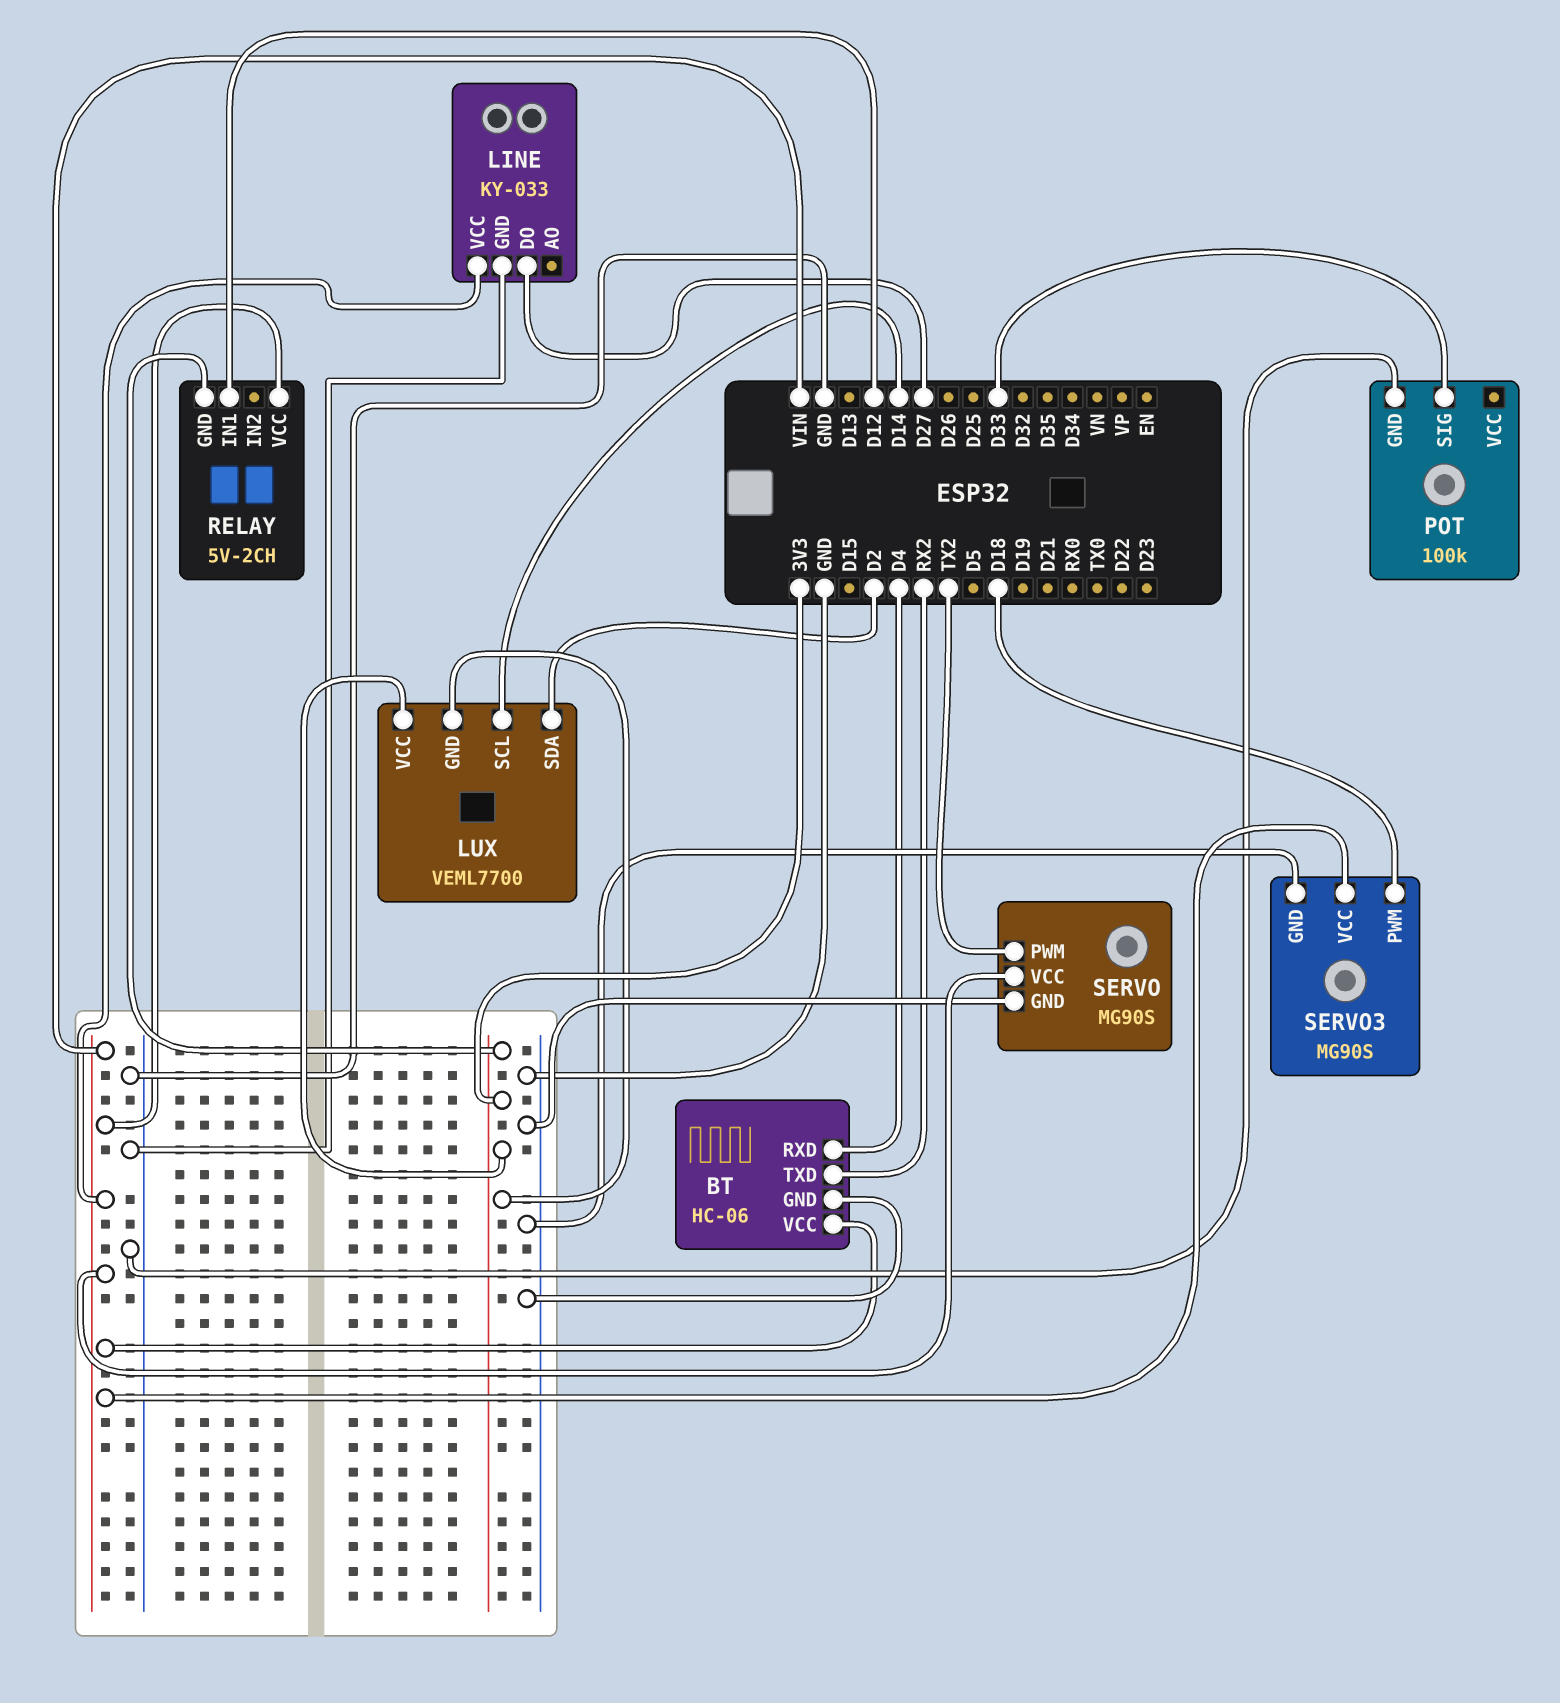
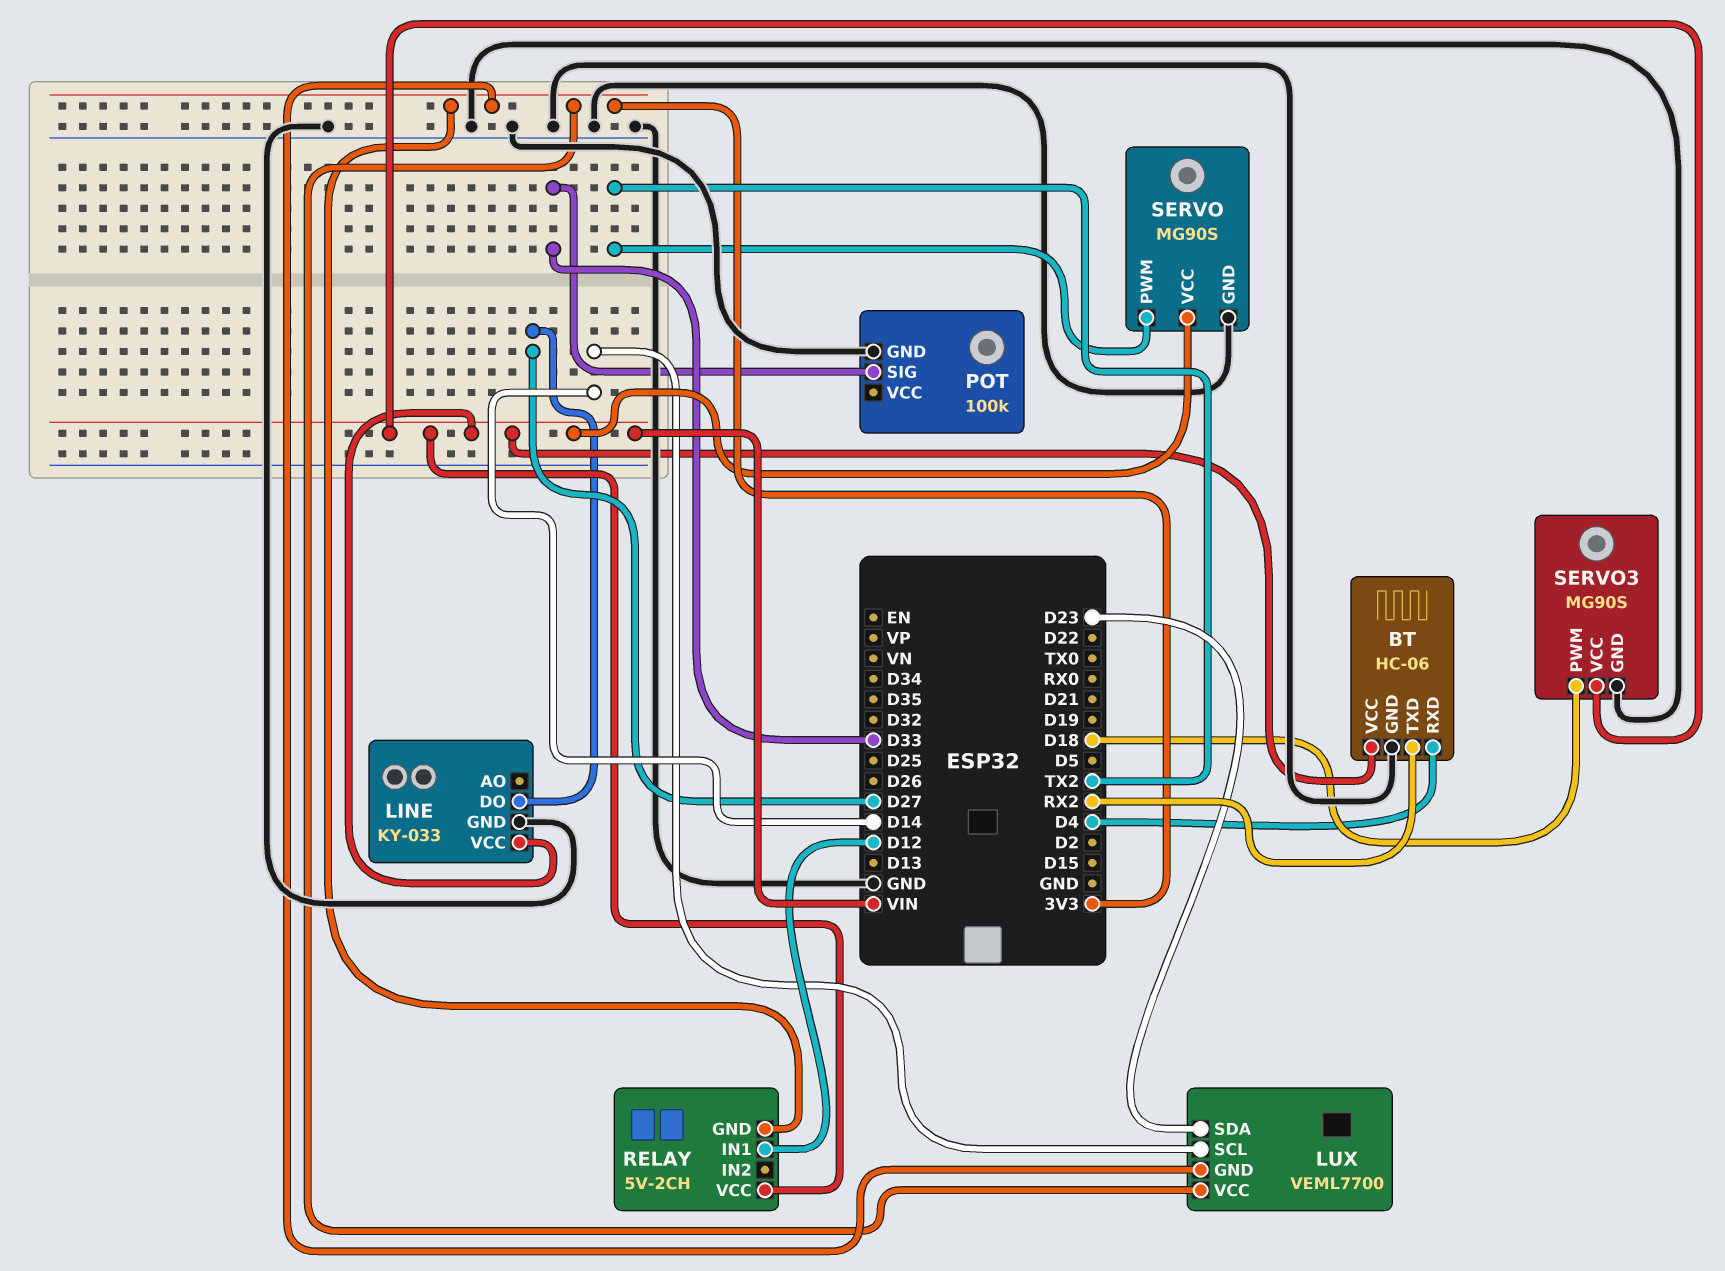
LUX pin SDA: D2 -> D23

